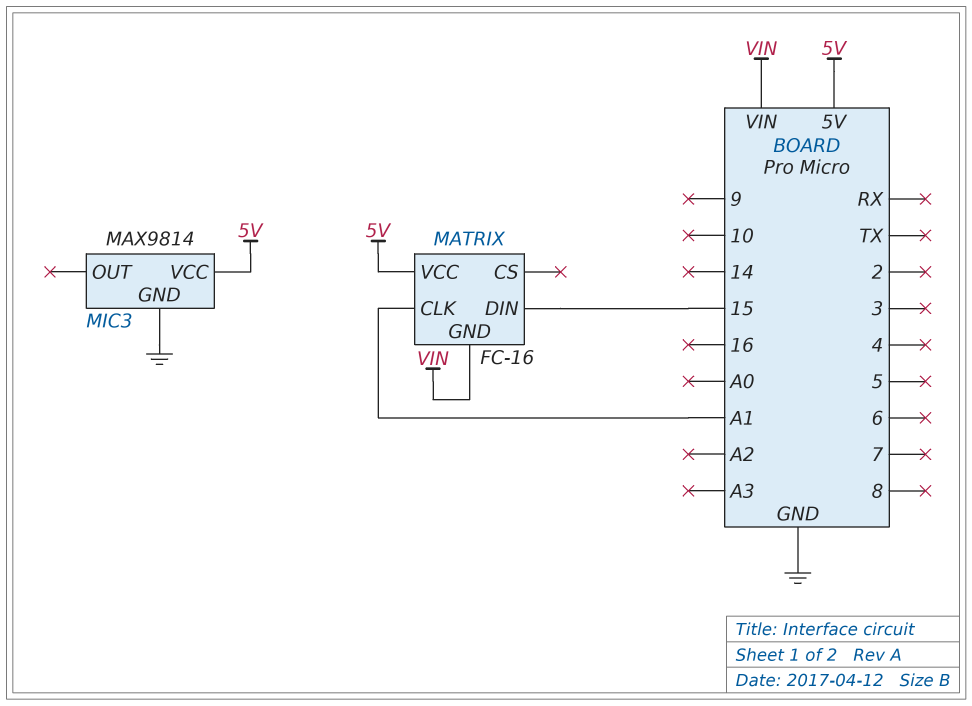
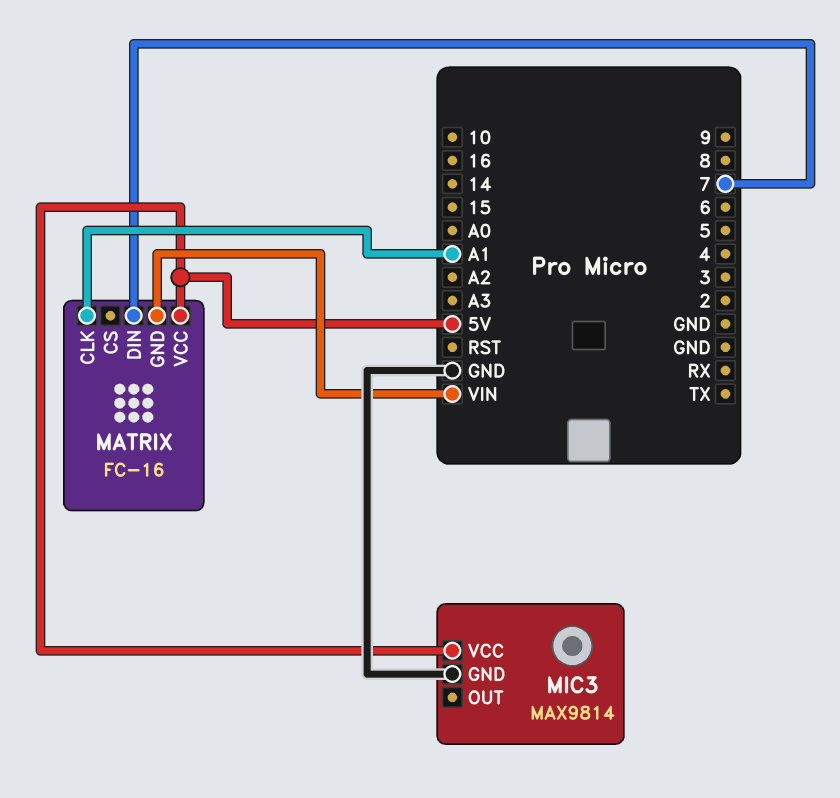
MATRIX pin DIN: 15 -> 7

